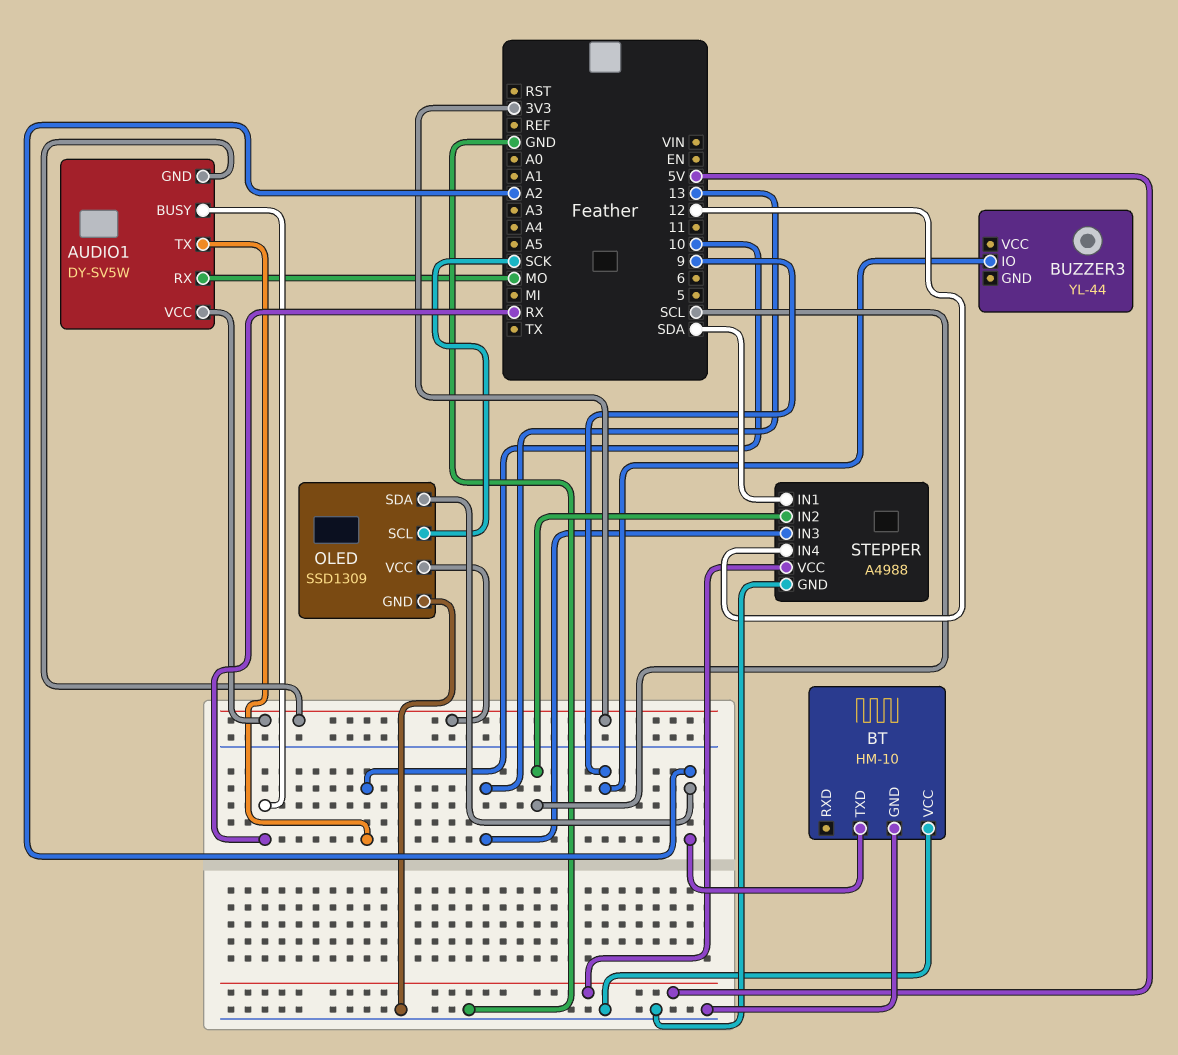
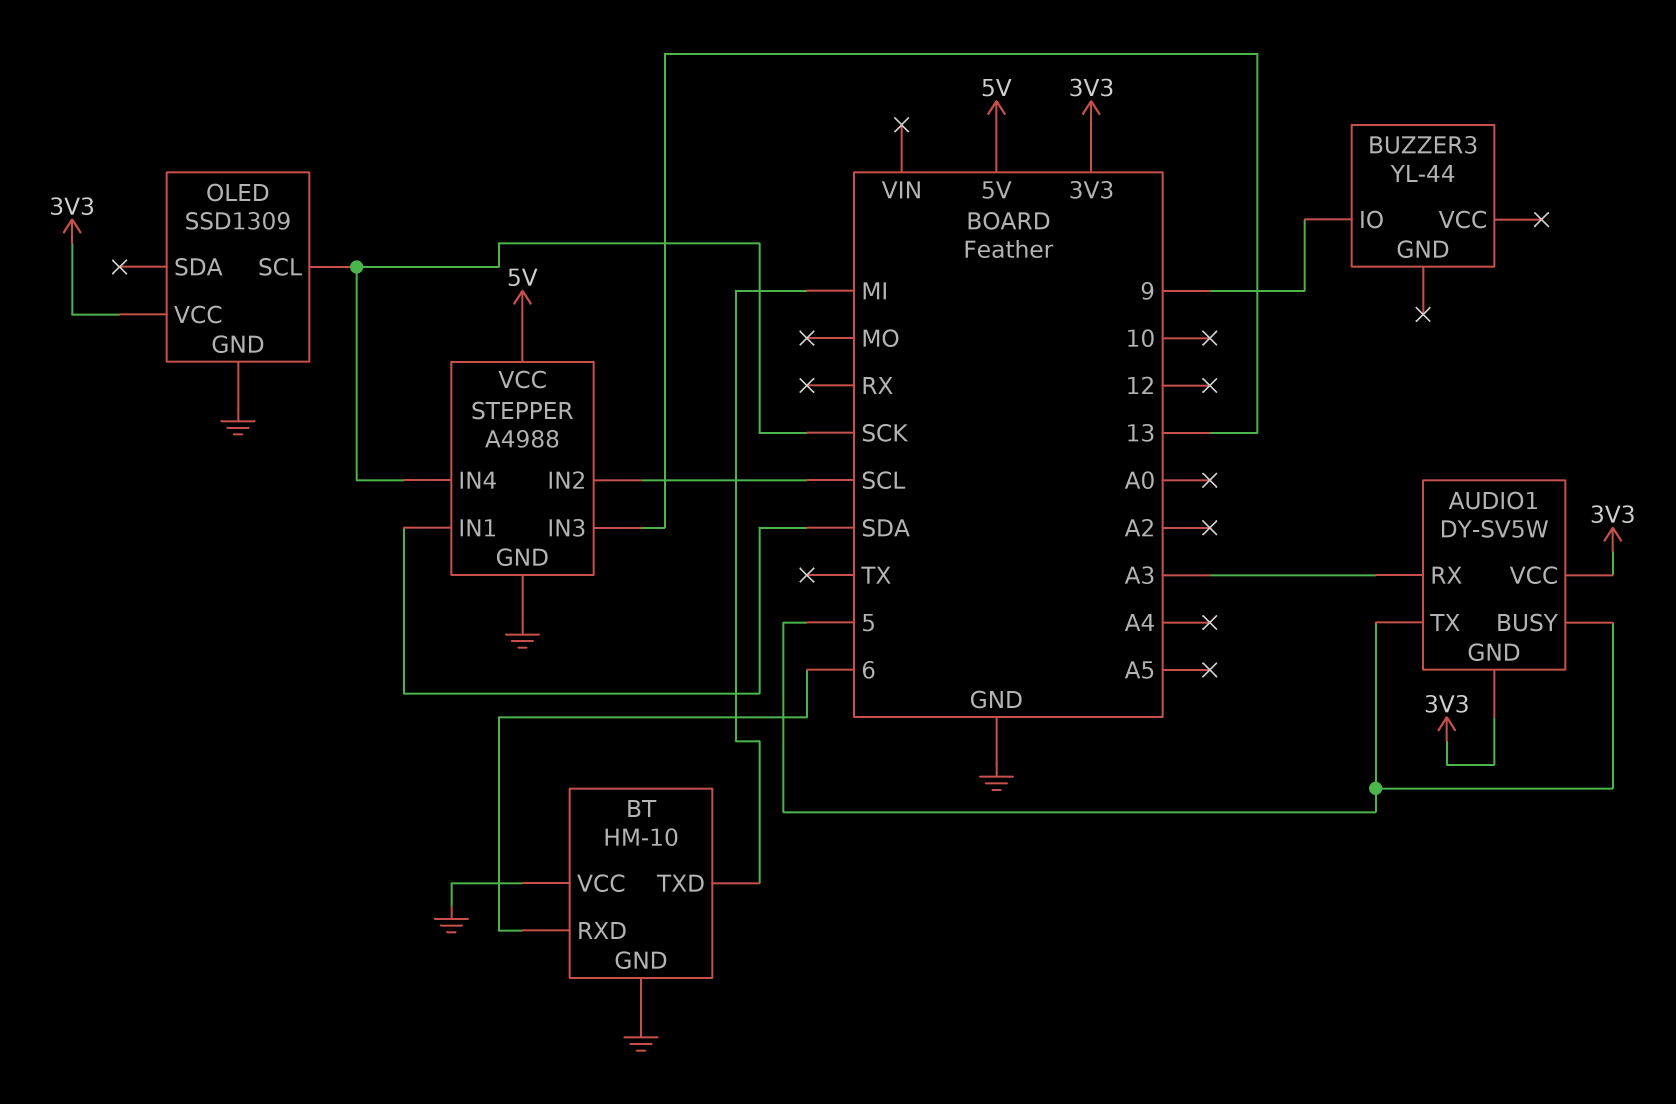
AUDIO1 pin BUSY: RX -> 5
AUDIO1 pin RX: MO -> A3
AUDIO1 pin TX: 10 -> 5
BT pin RXD: none -> 6
BT pin TXD: A2 -> MI
OLED pin SDA: A2 -> none
STEPPER pin IN4: 12 -> SCK

